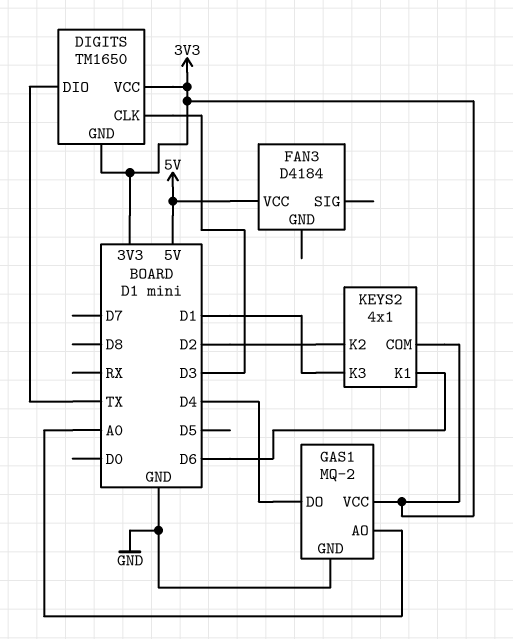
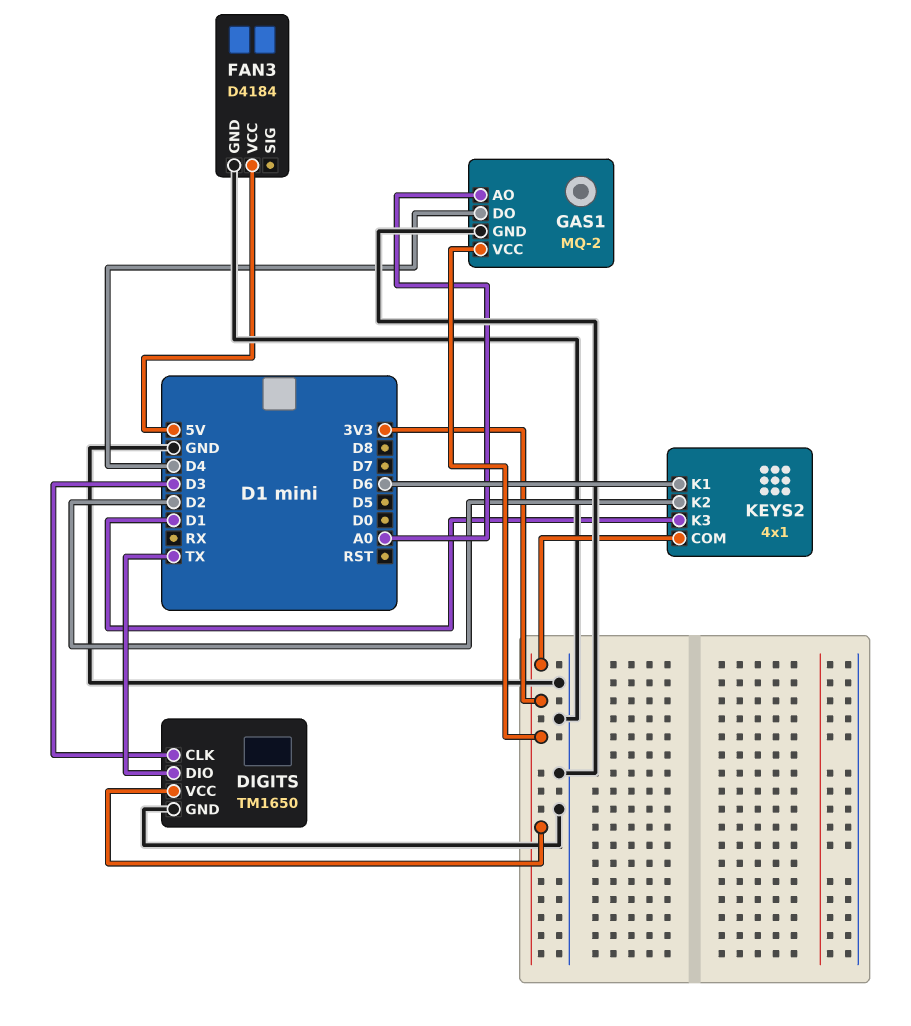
DIGITS pin GND: 3V3 -> GND
FAN3 pin GND: none -> GND

